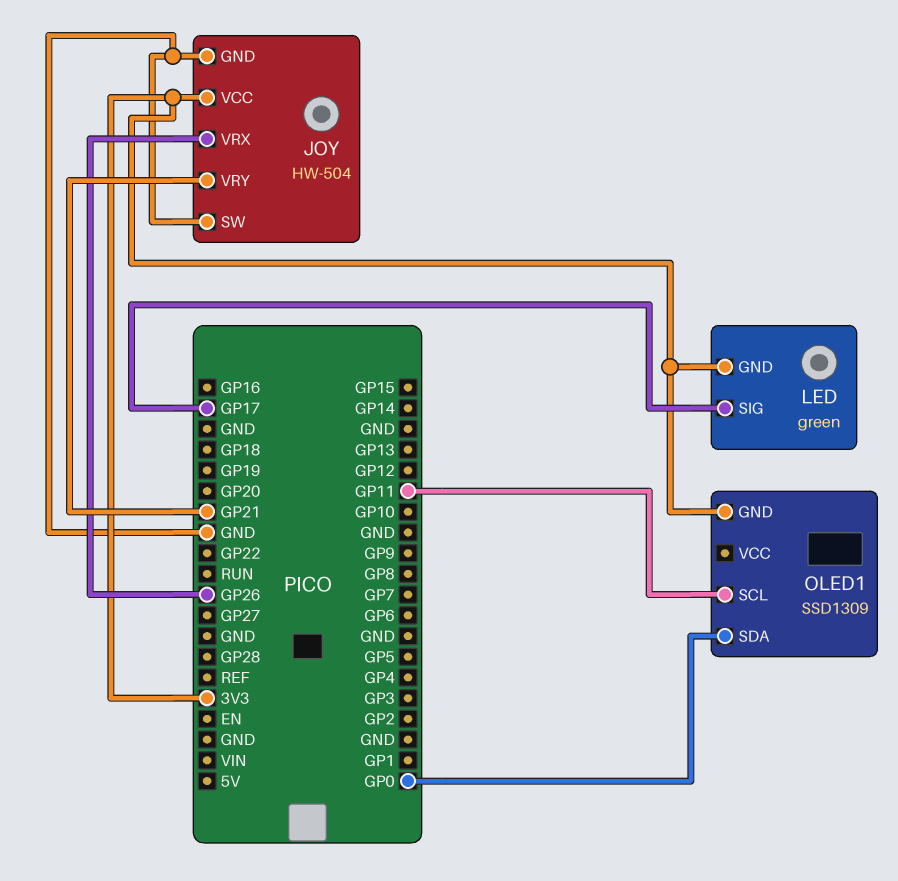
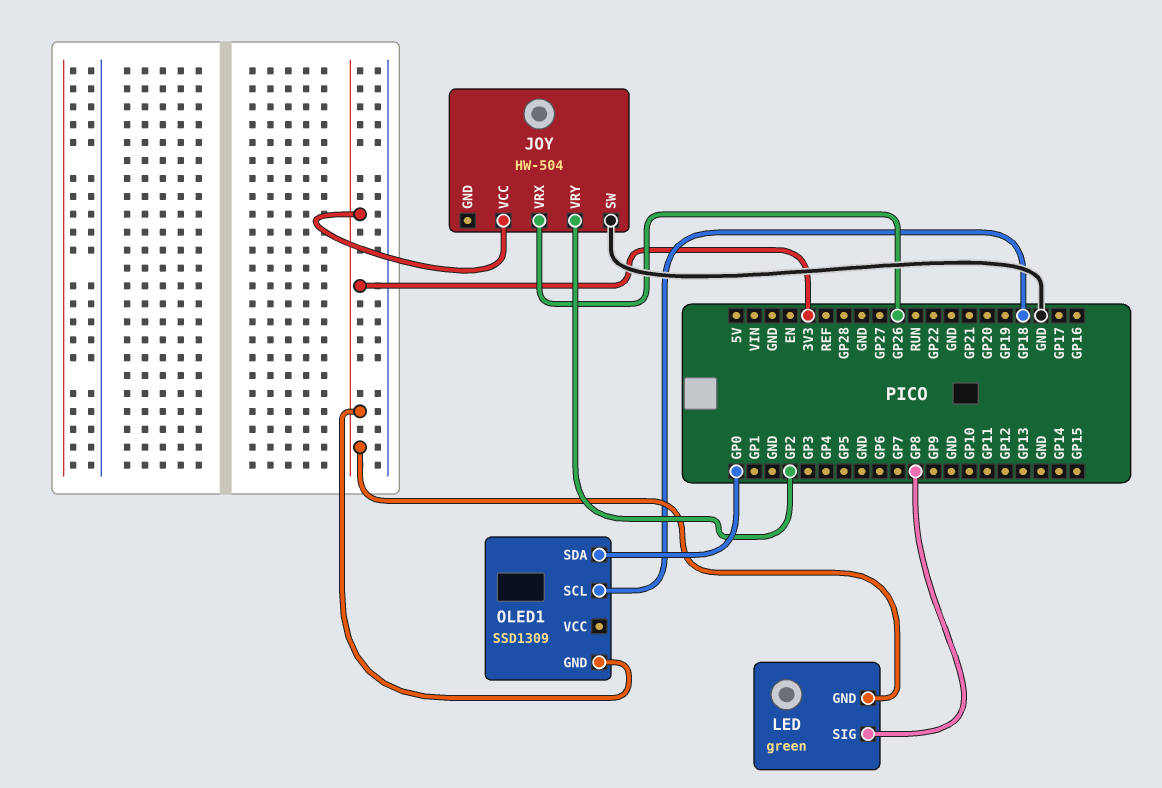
JOY pin GND: GND -> none
JOY pin VRY: GP21 -> GP2
LED pin SIG: GP17 -> GP8
OLED1 pin SCL: GP11 -> GP18

